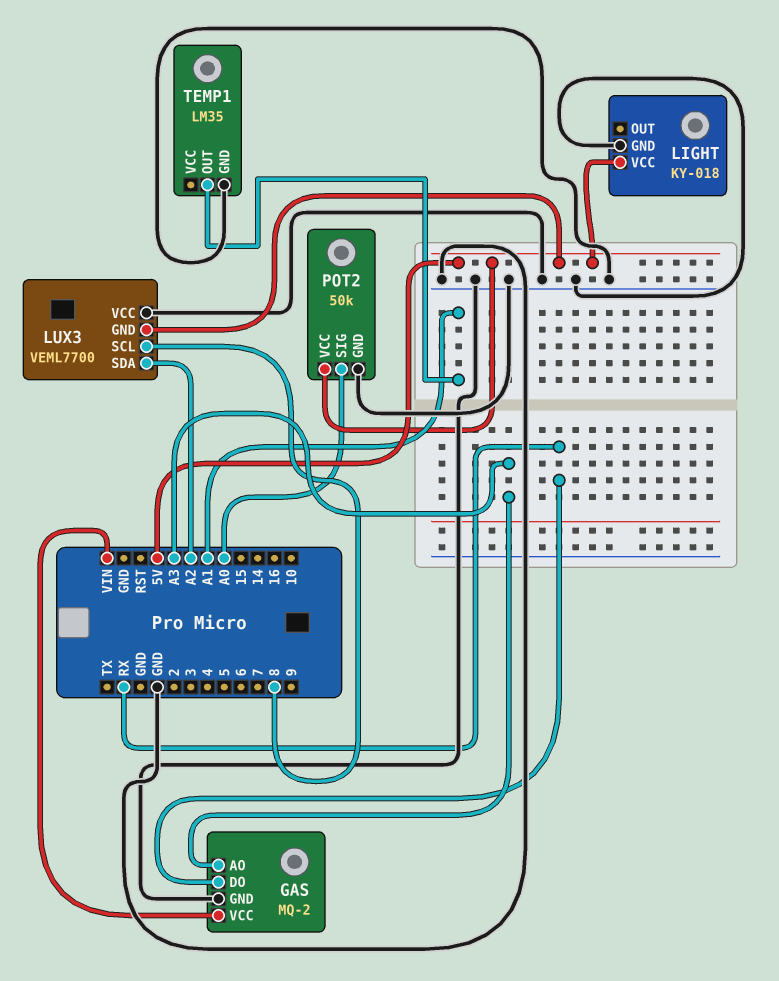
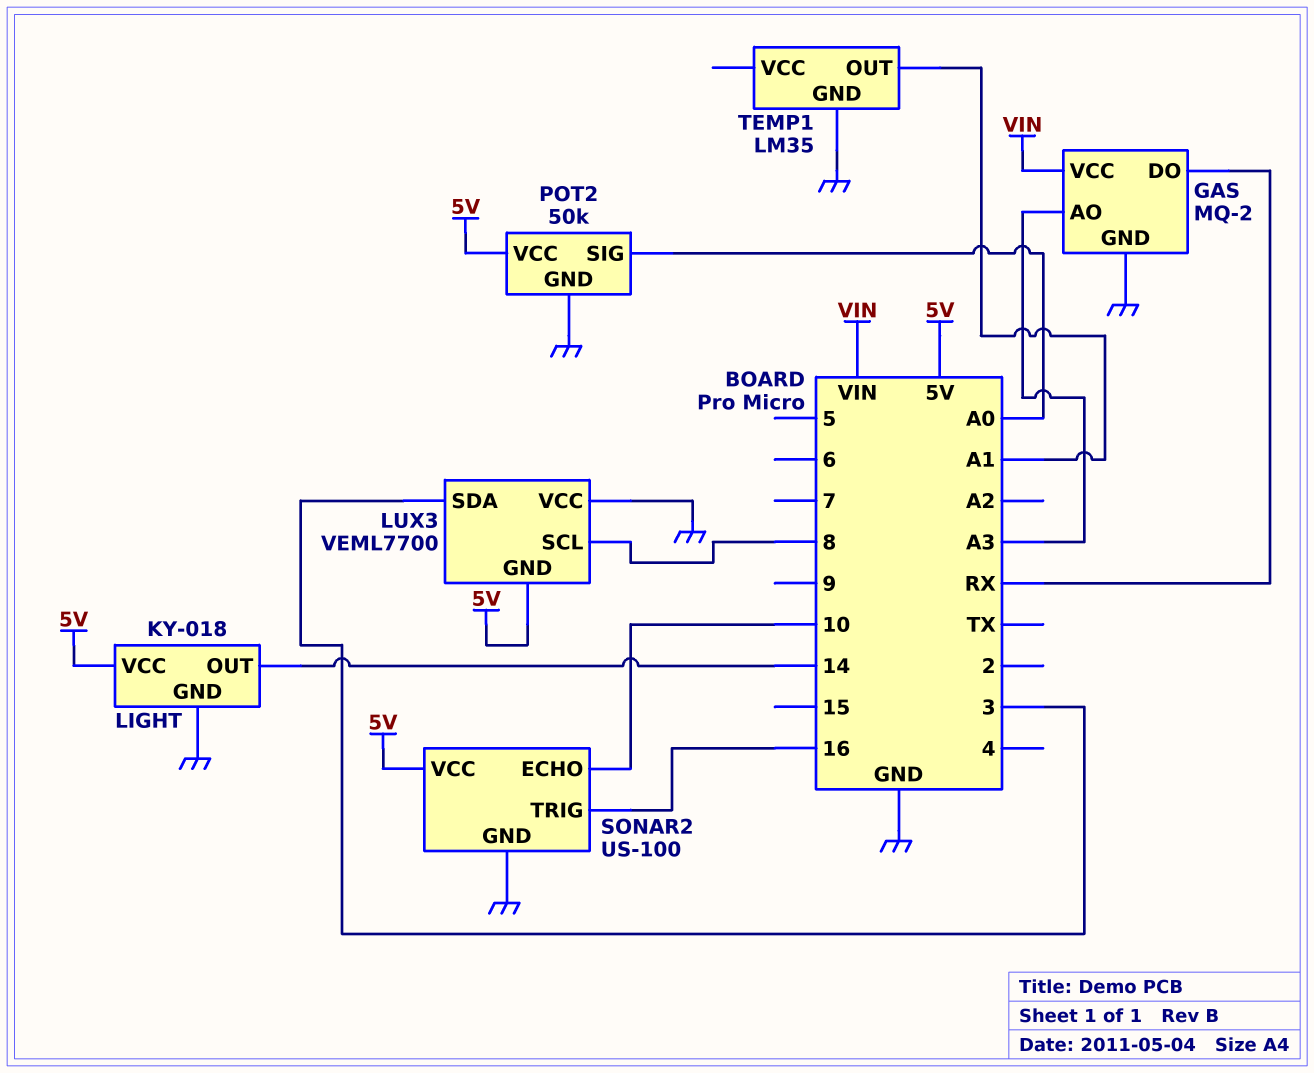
LIGHT pin OUT: none -> 14
LUX3 pin SDA: A2 -> 3
SONAR2: none -> US-100
SONAR2 pin ECHO: none -> 10
SONAR2 pin GND: none -> GND
SONAR2 pin TRIG: none -> 16
SONAR2 pin VCC: none -> 5V

